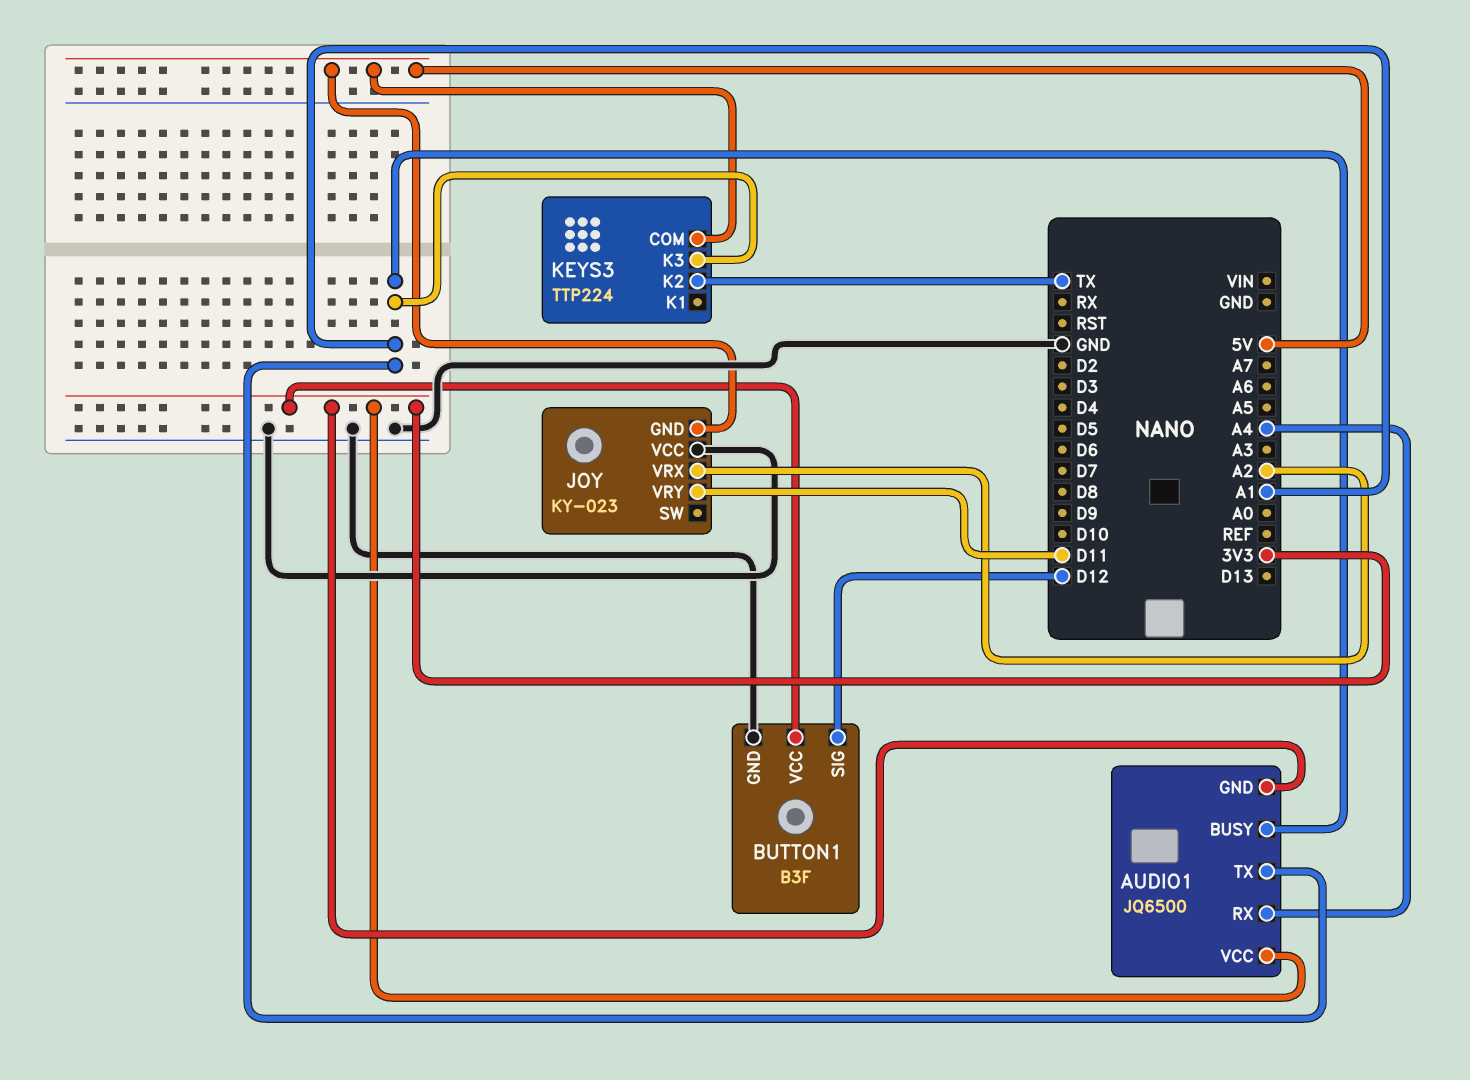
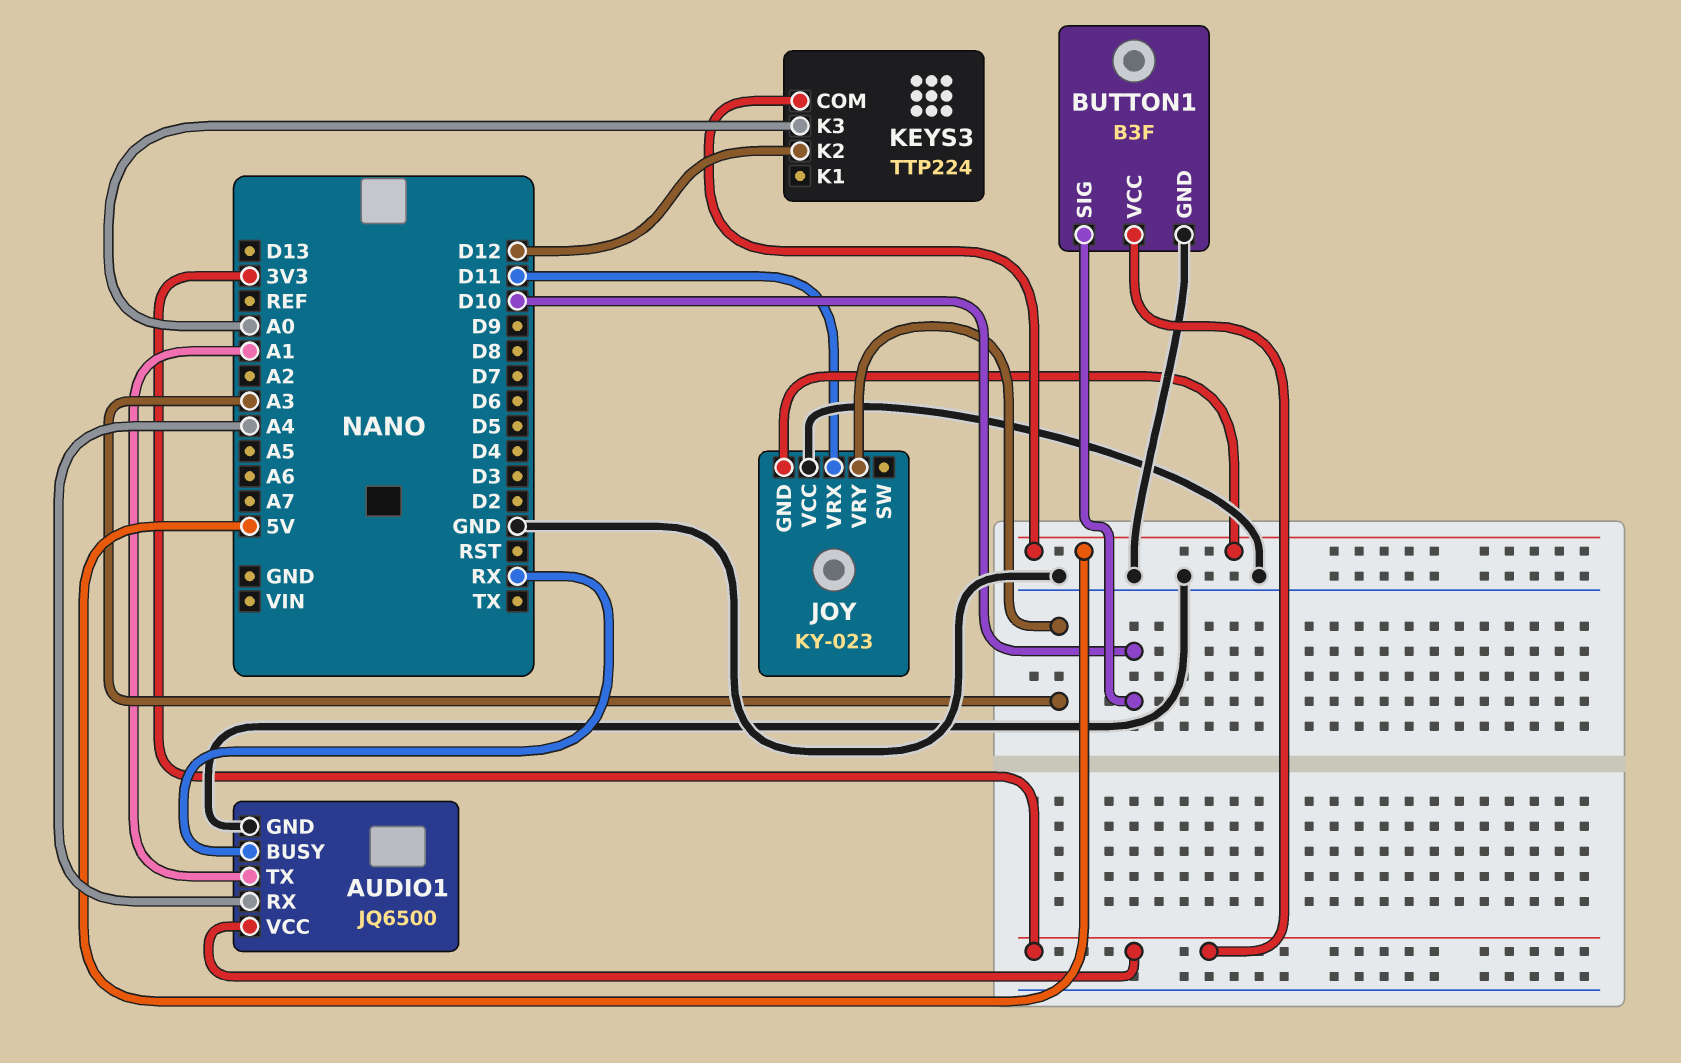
AUDIO1 pin BUSY: A1 -> RX
AUDIO1 pin GND: 3V3 -> GND
BUTTON1 pin SIG: D12 -> D10
JOY pin VRX: A2 -> D11
JOY pin VRY: D11 -> A3
KEYS3 pin K2: TX -> D12
KEYS3 pin K3: A1 -> A0

